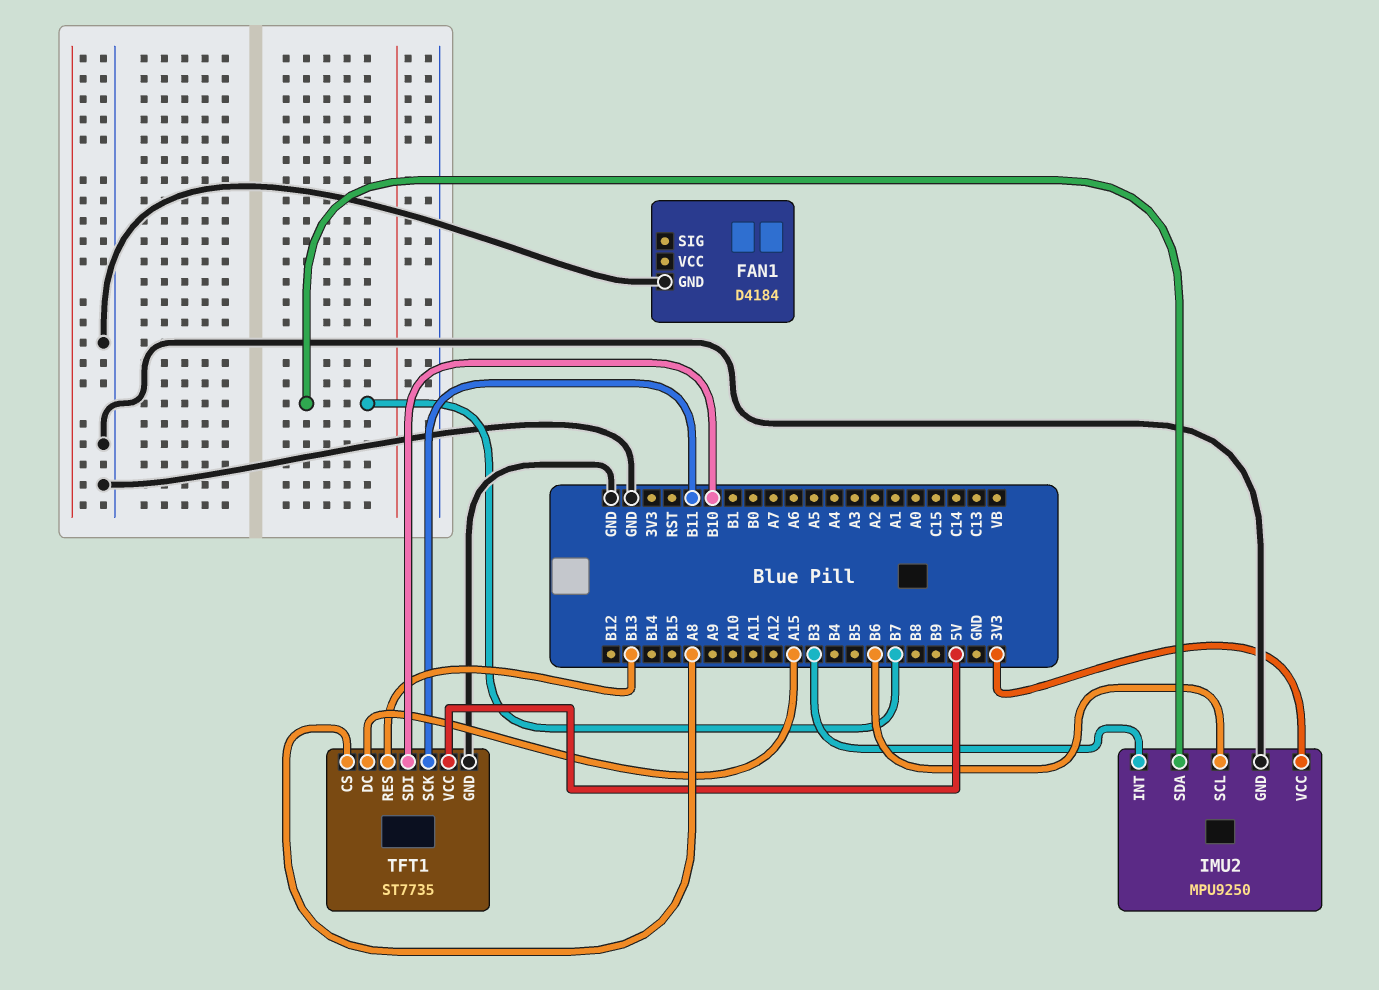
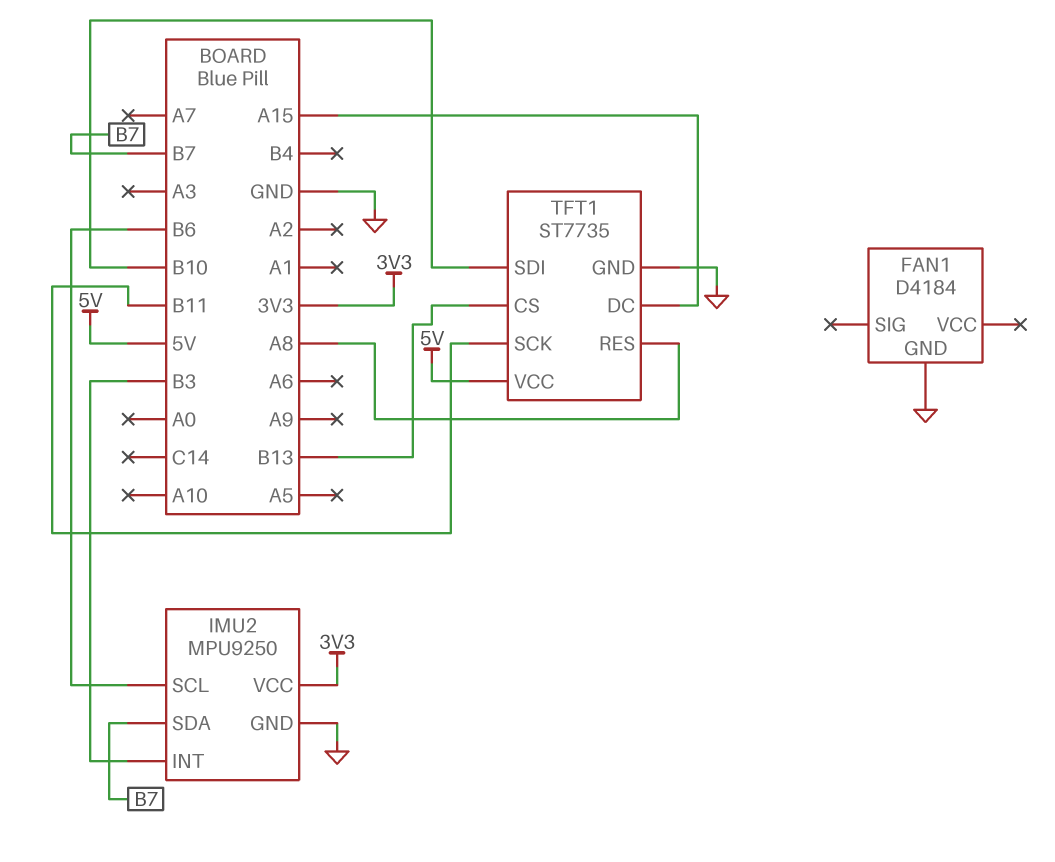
TFT1 pin CS: A8 -> B13
TFT1 pin RES: B13 -> A8

